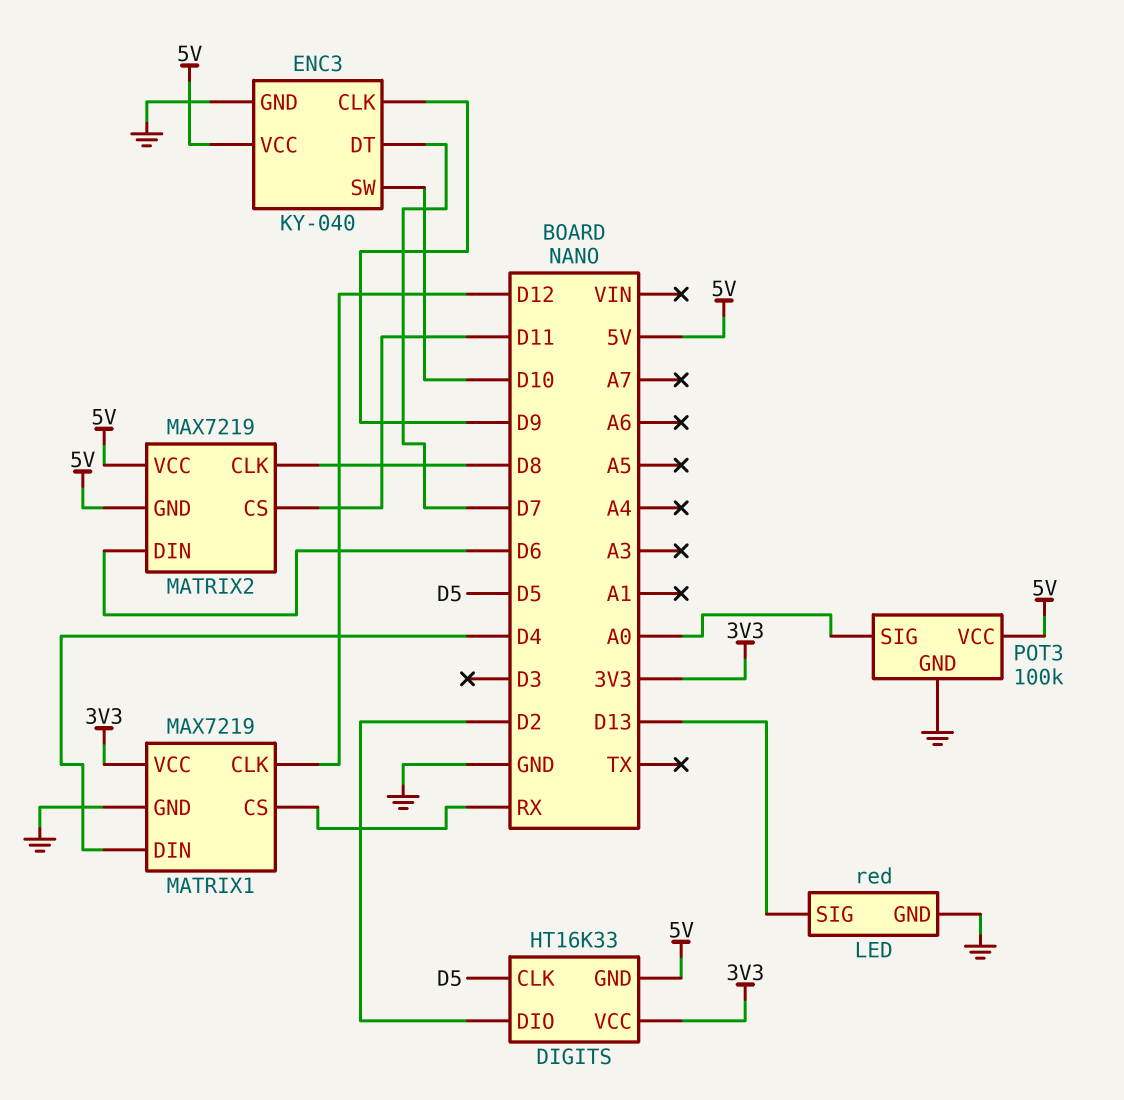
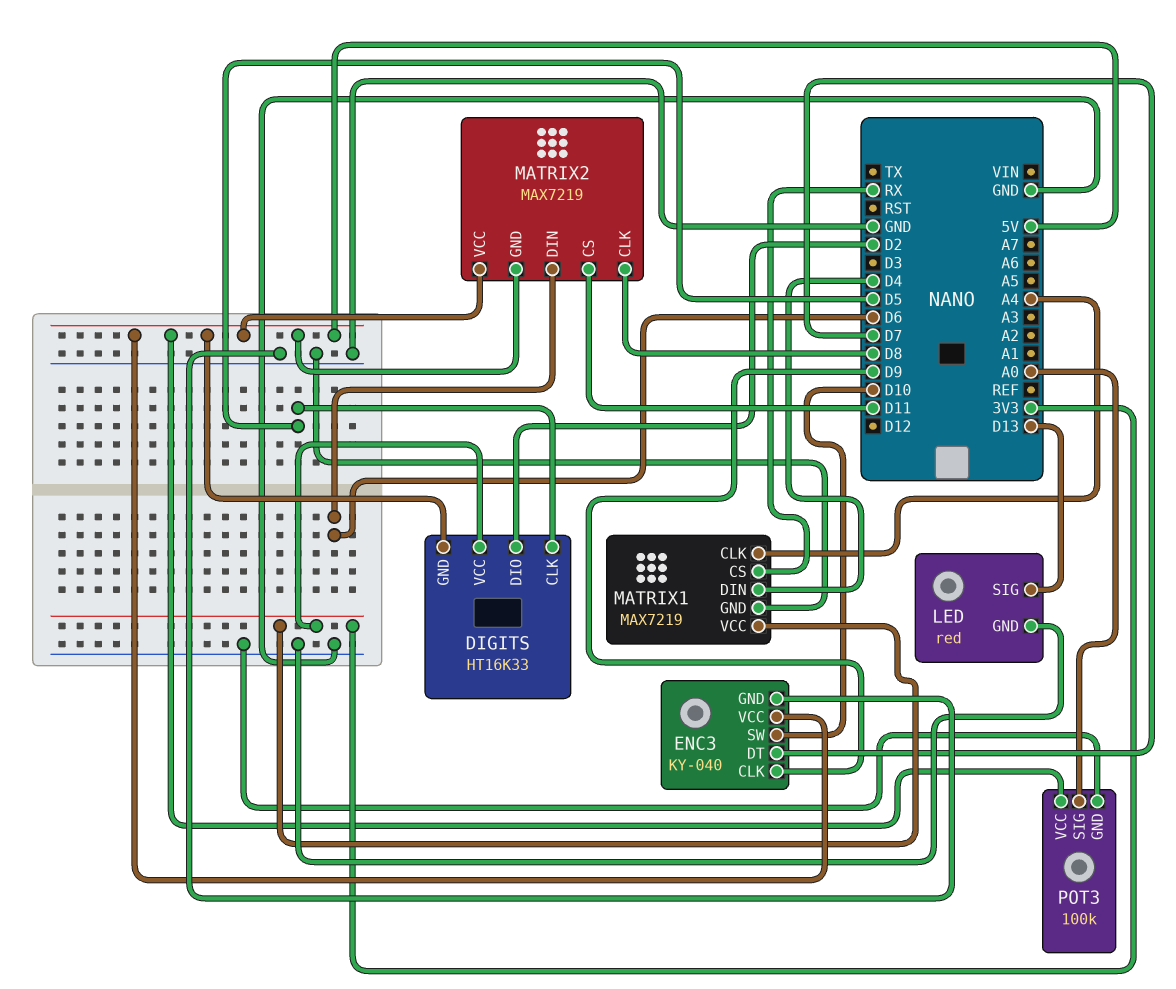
MATRIX1 pin CLK: D12 -> A4

